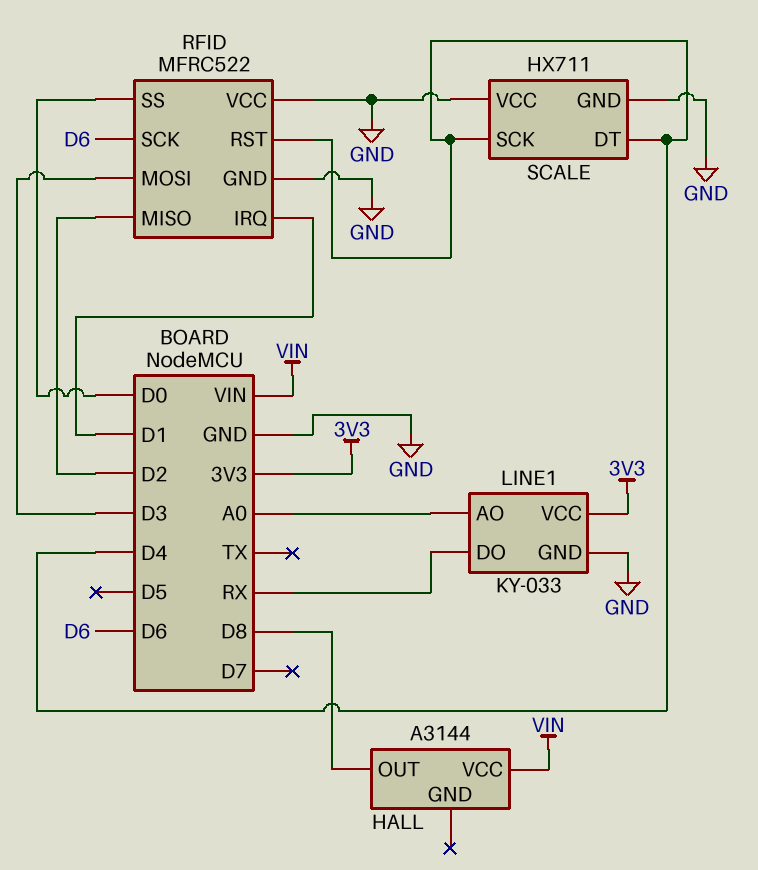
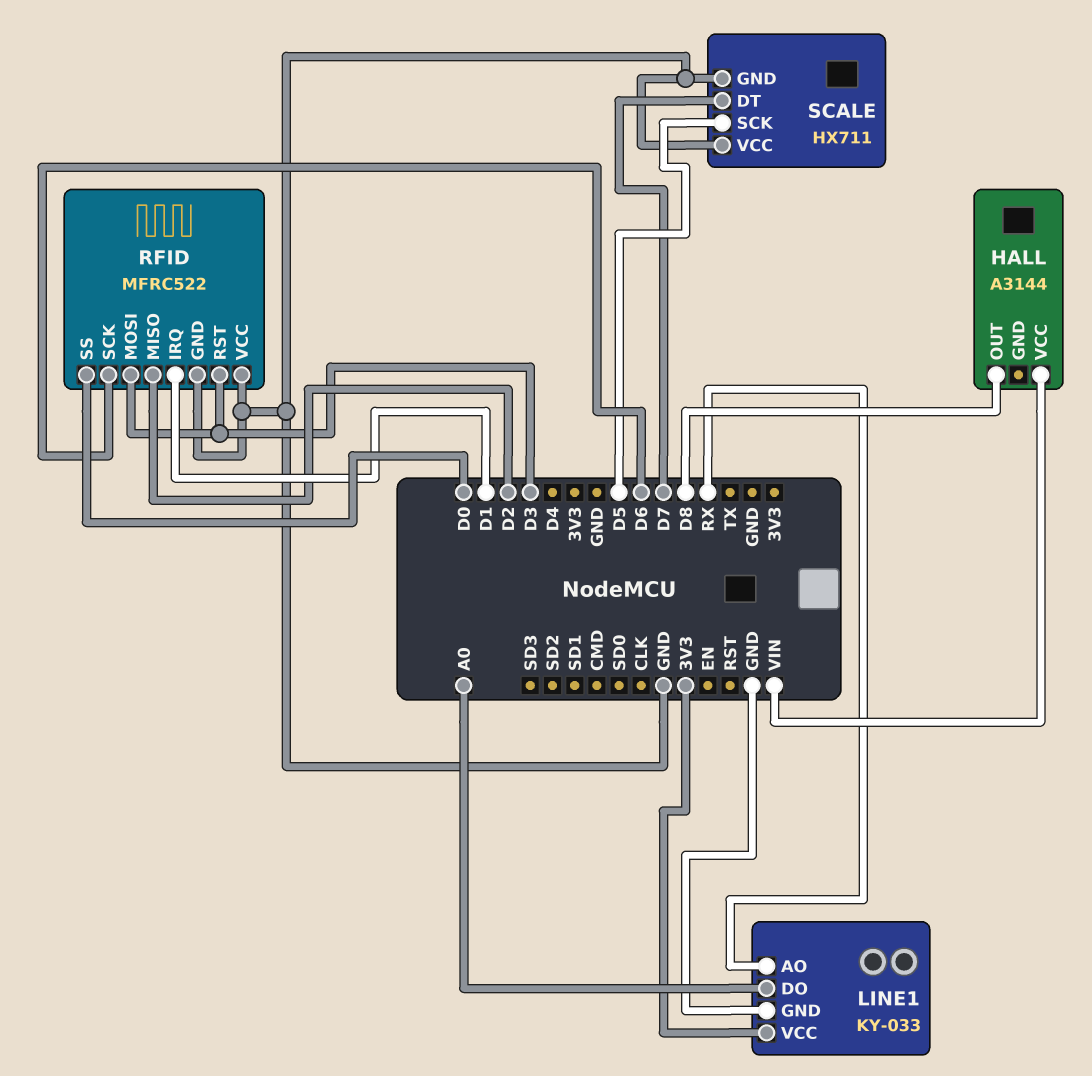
LINE1 pin AO: A0 -> RX
LINE1 pin DO: RX -> A0
RFID pin RST: D4 -> D3
SCALE pin DT: D4 -> D7
SCALE pin SCK: D4 -> D5

